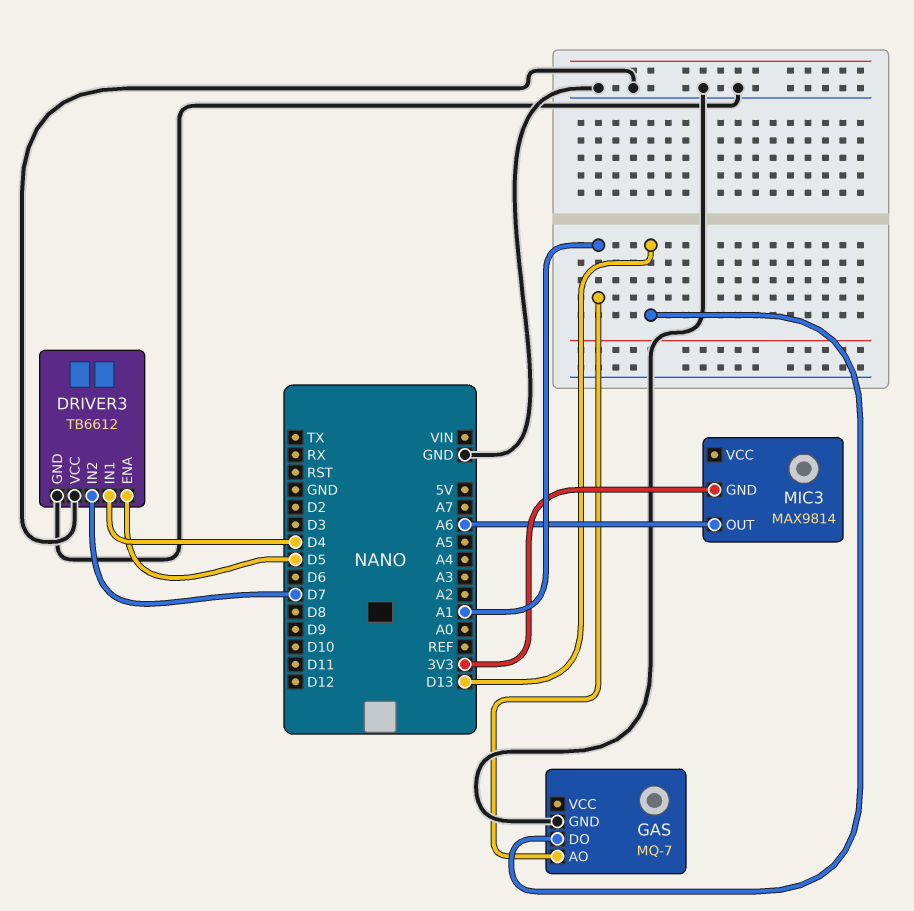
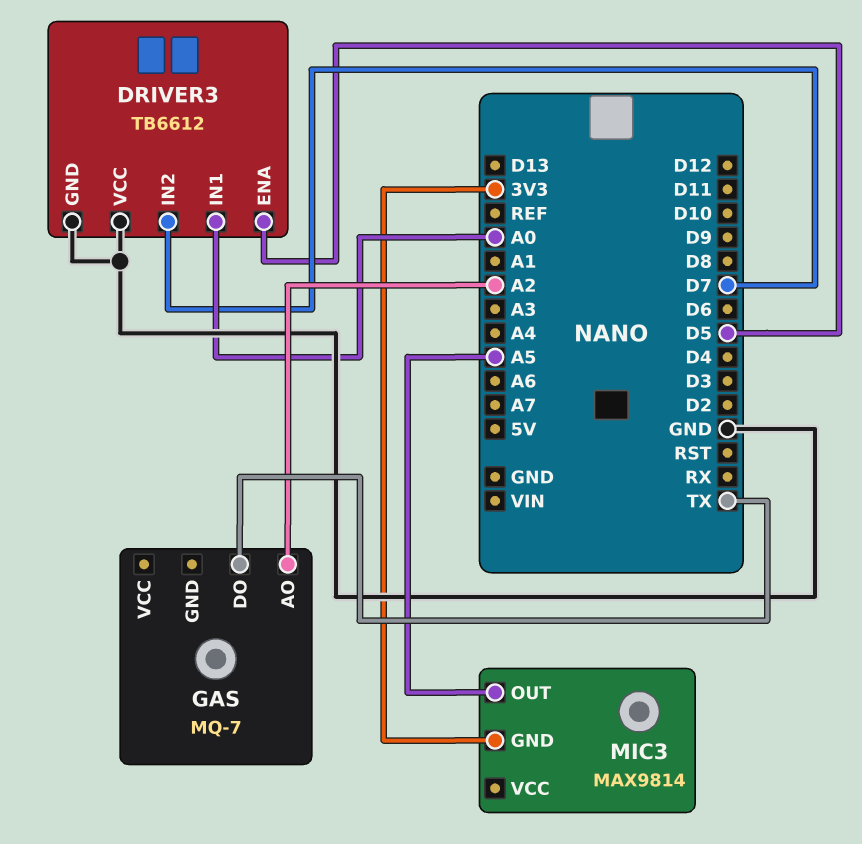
DRIVER3 pin IN1: D4 -> A0
GAS pin AO: A1 -> A2
GAS pin DO: D13 -> TX
GAS pin GND: GND -> none
MIC3 pin OUT: A6 -> A5

